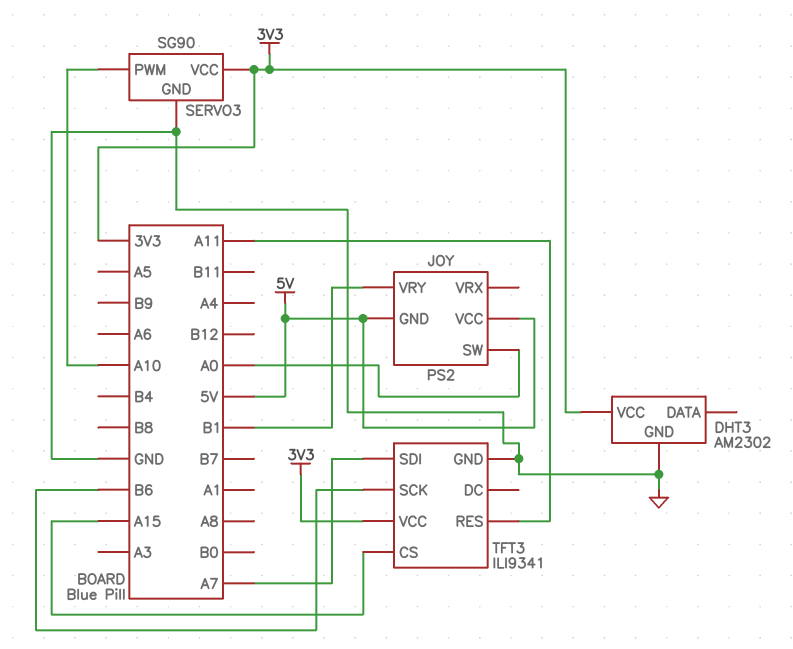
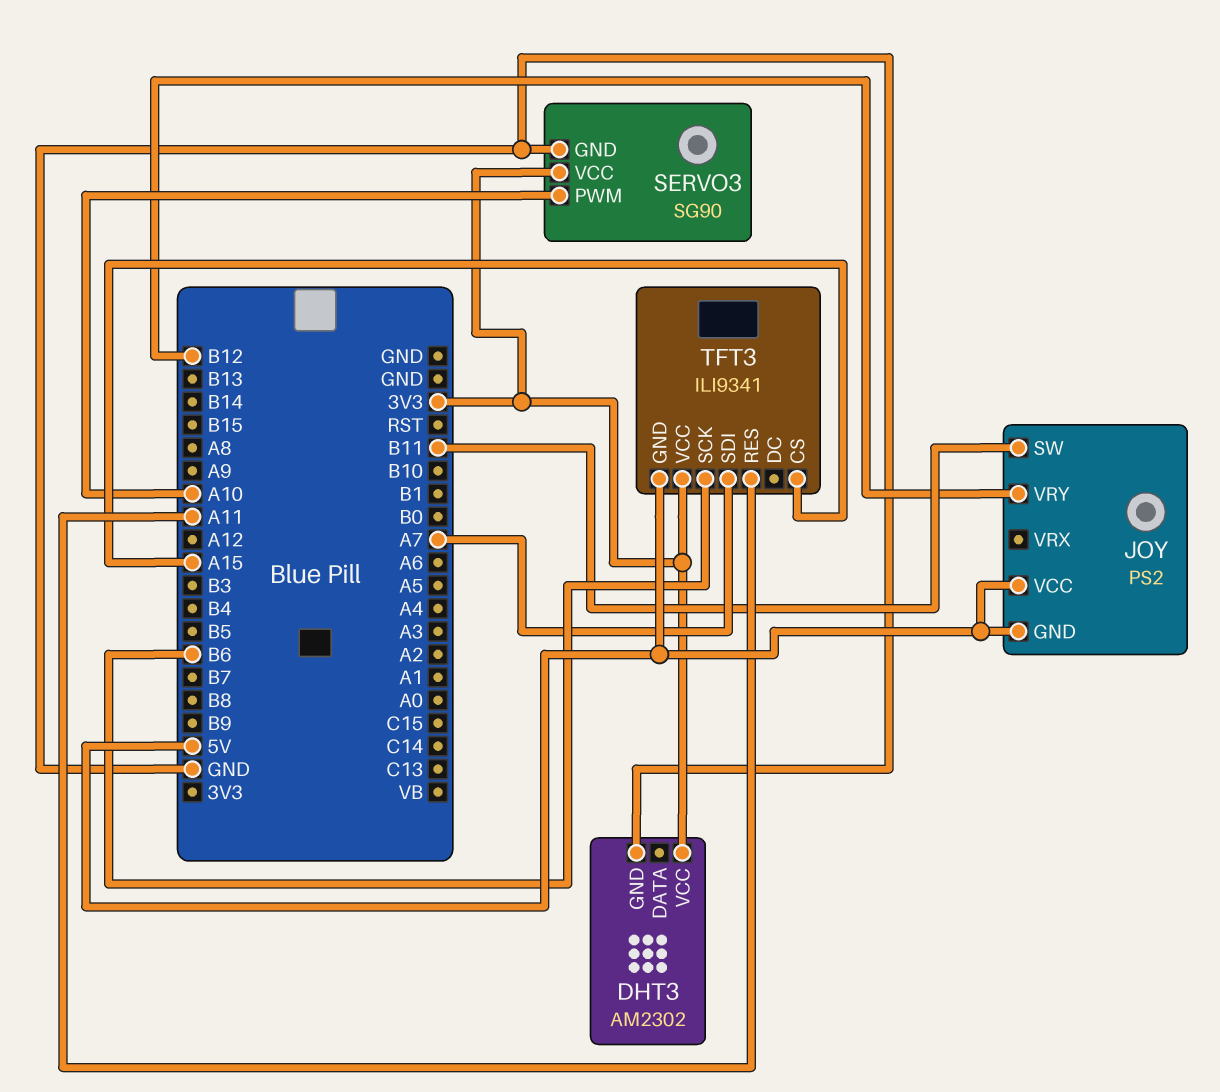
JOY pin SW: A0 -> B11
JOY pin VRY: B1 -> B12
TFT3 pin GND: GND -> 5V

